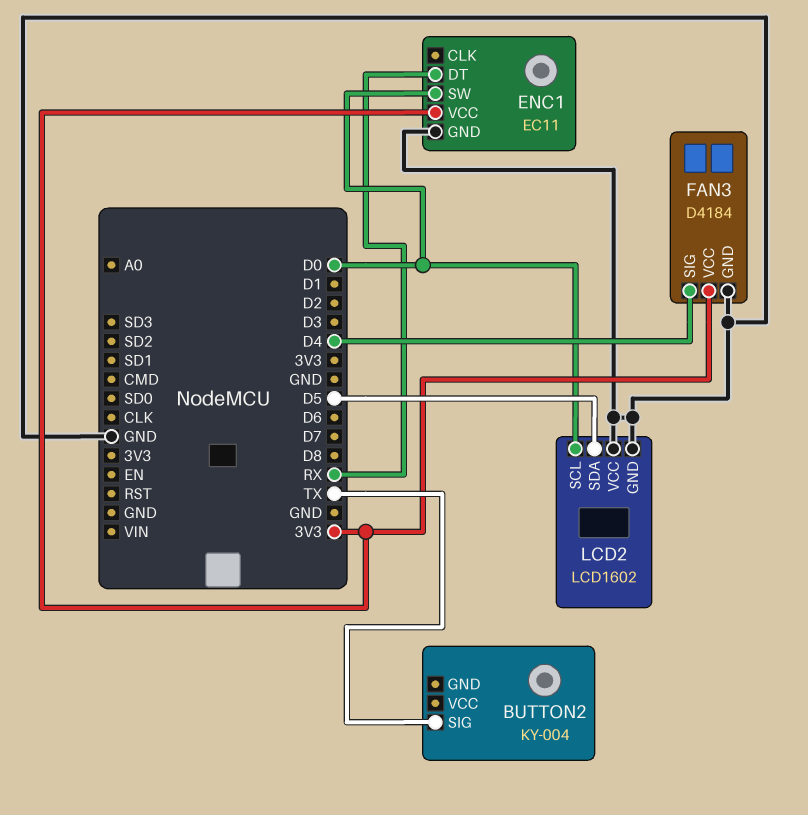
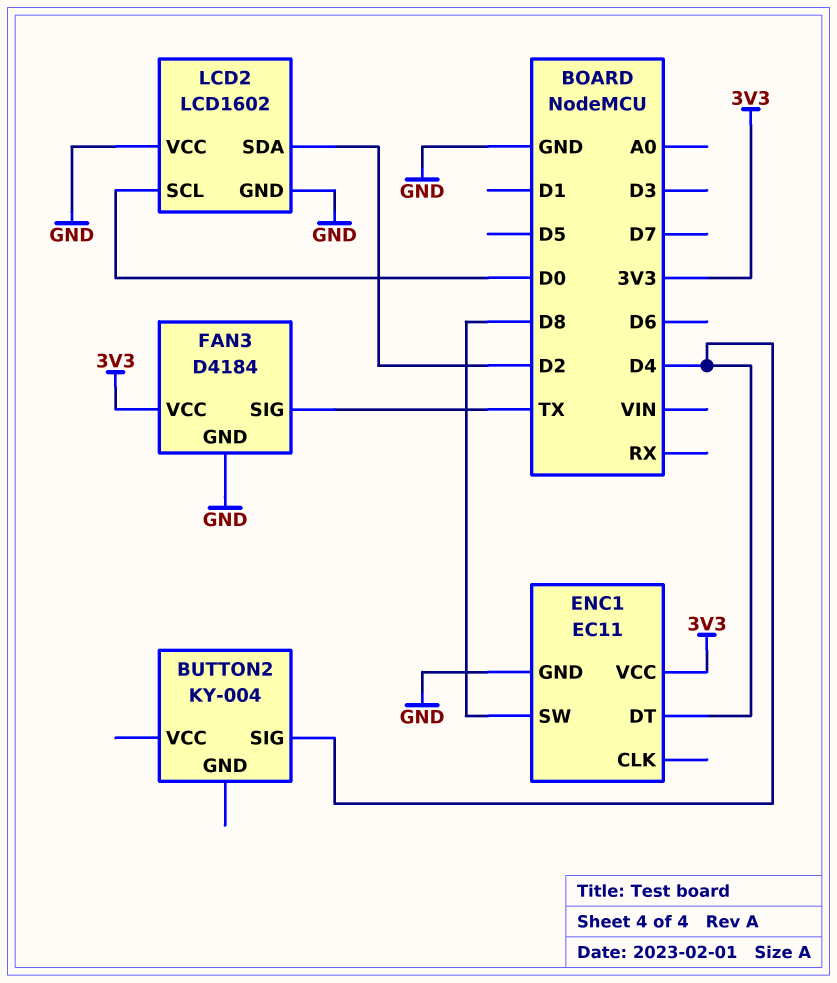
BUTTON2 pin SIG: TX -> D4
ENC1 pin DT: RX -> D4
ENC1 pin SW: D0 -> D8
FAN3 pin SIG: D4 -> TX
LCD2 pin SDA: D5 -> D2

